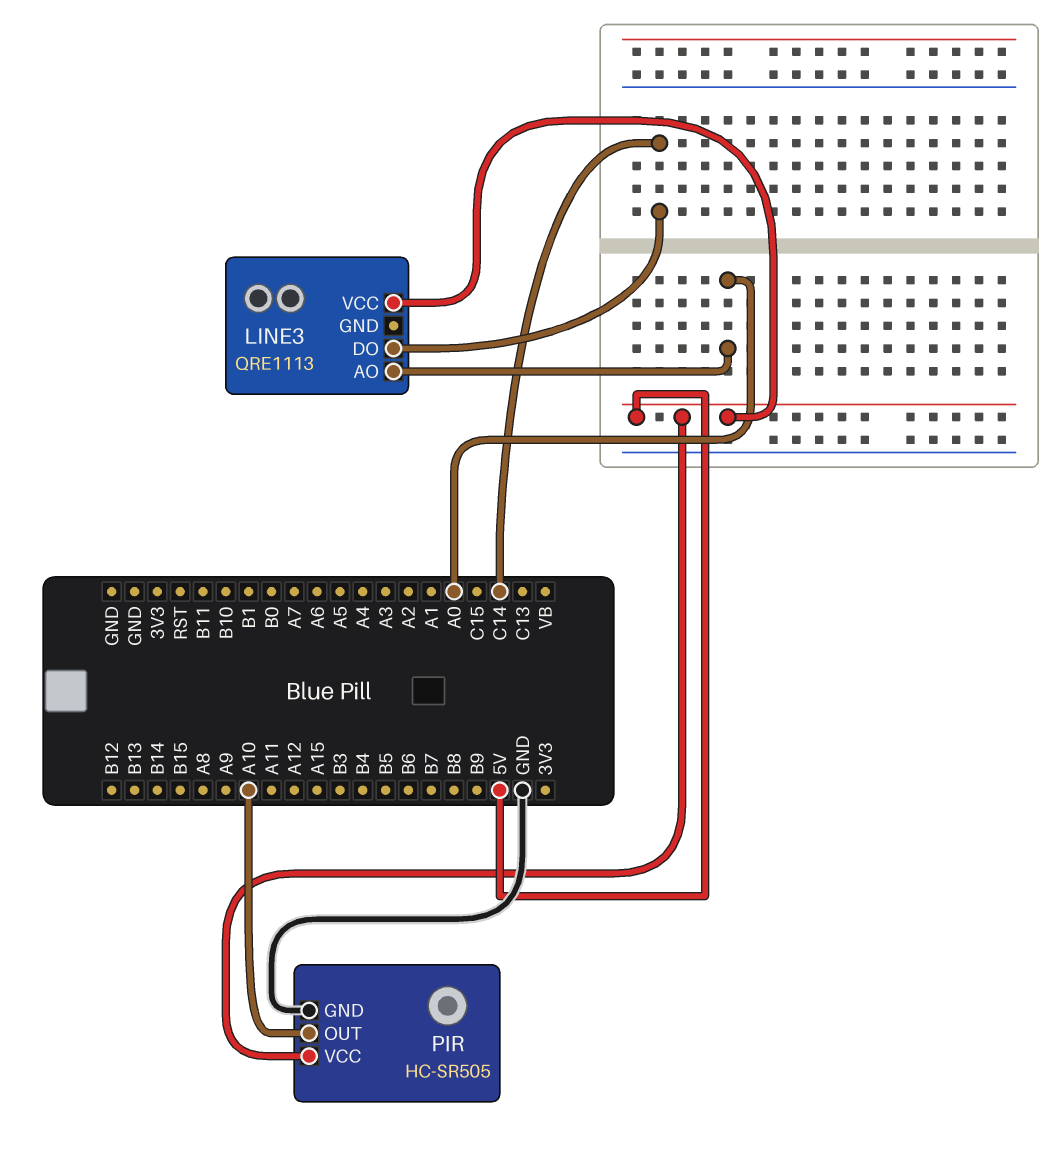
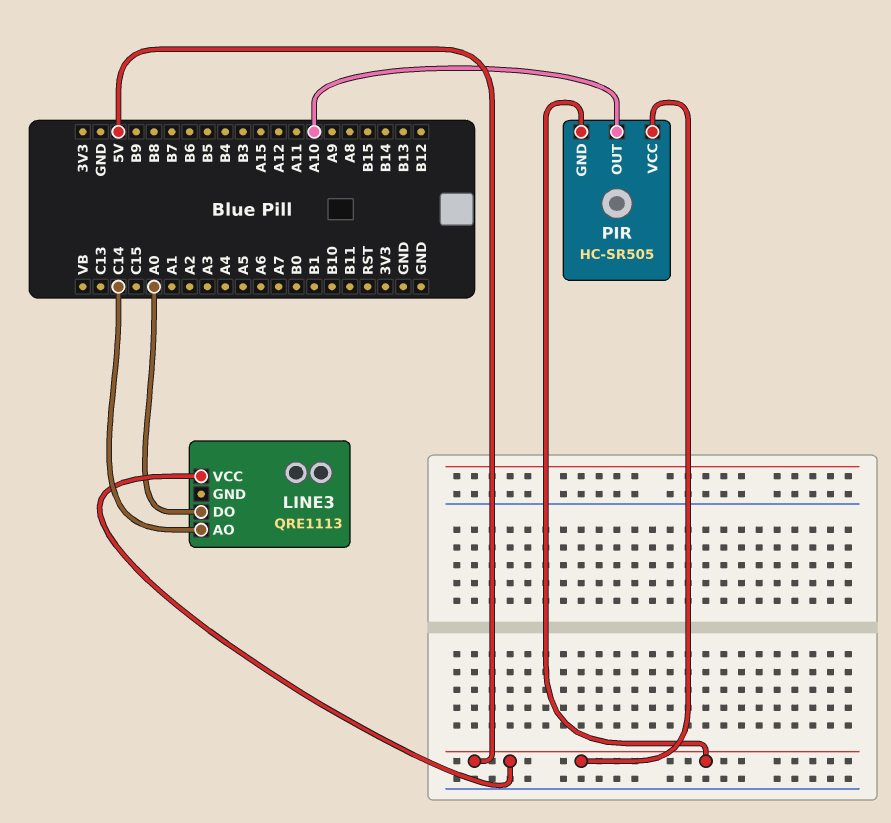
LINE3 pin AO: A0 -> C14
LINE3 pin DO: C14 -> A0
PIR pin GND: GND -> 5V

